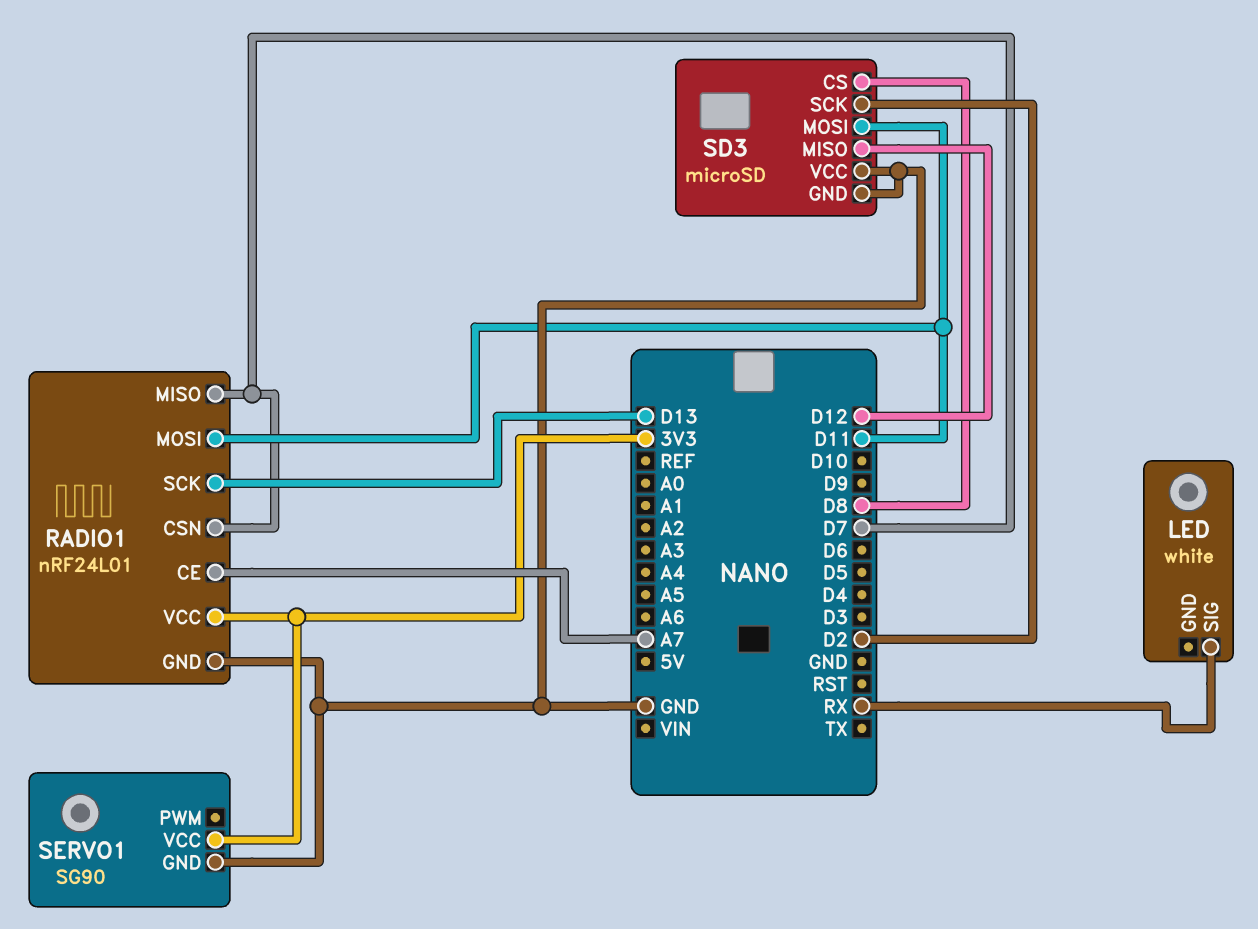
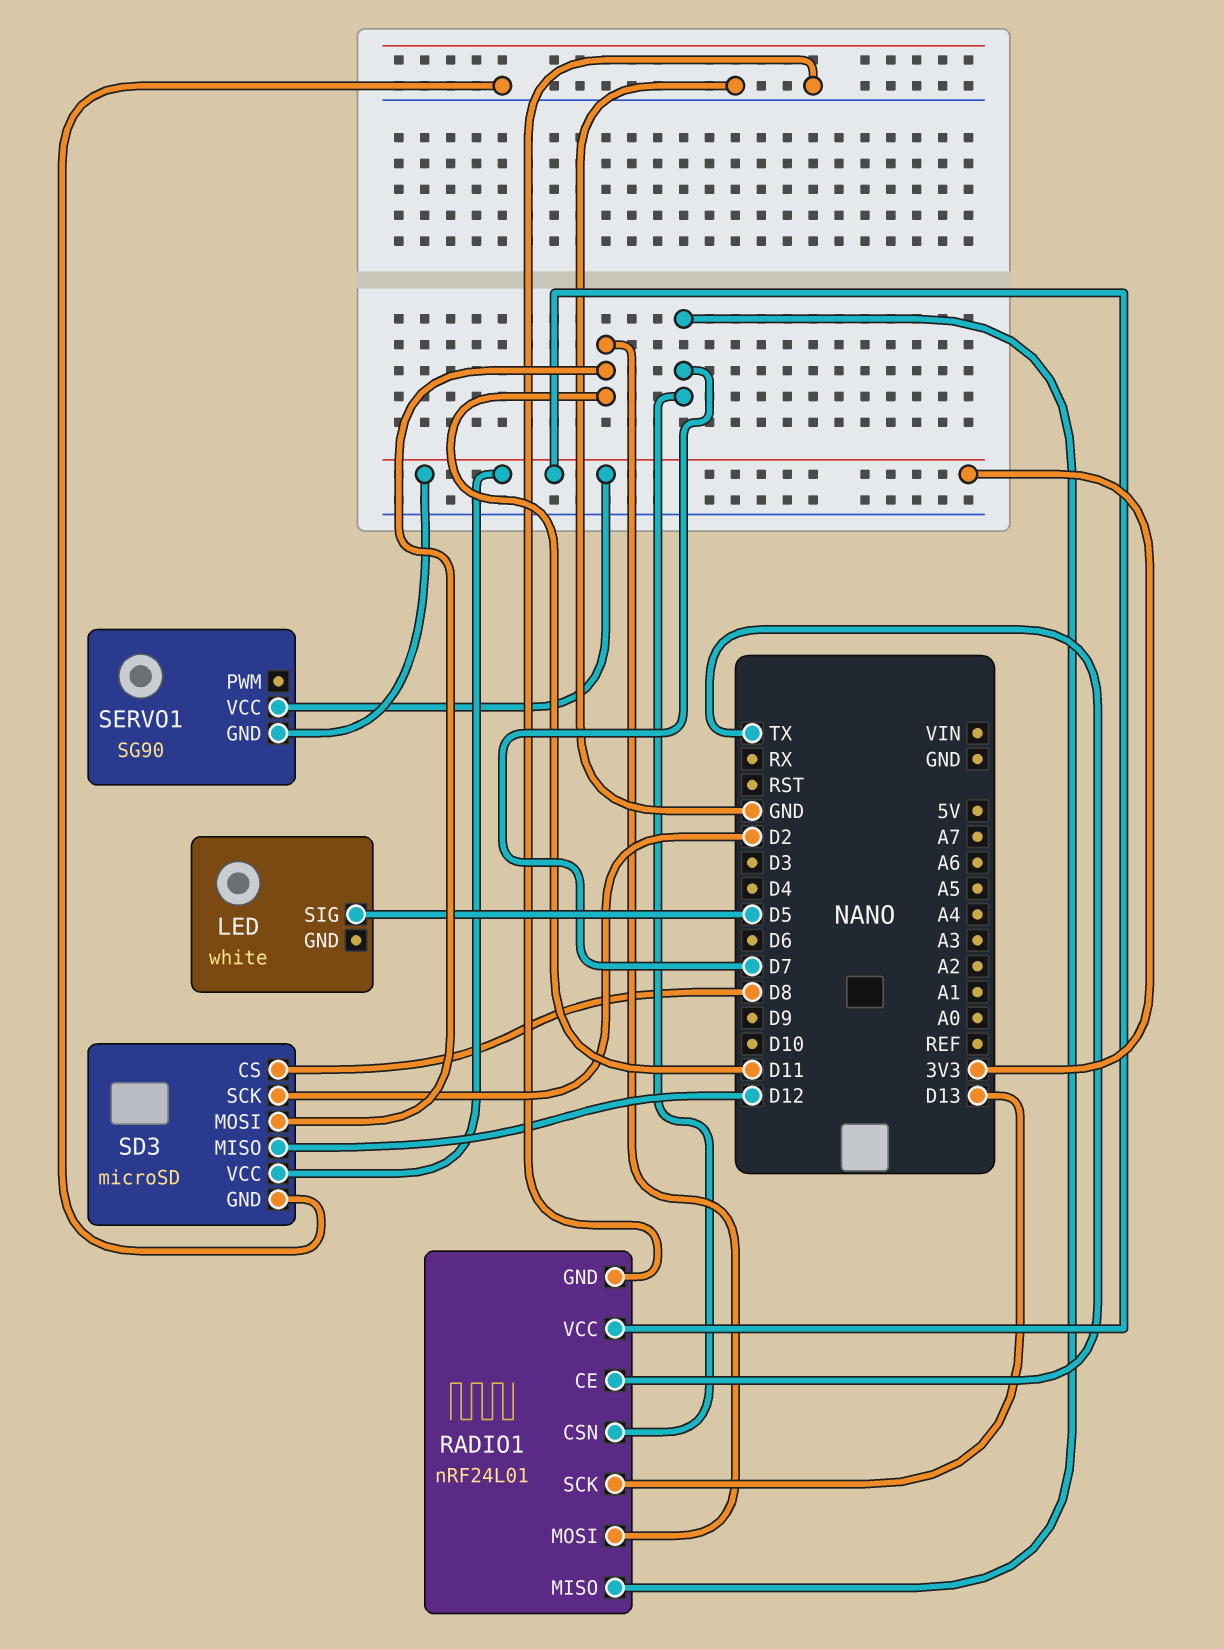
LED pin SIG: RX -> D5
RADIO1 pin CE: A7 -> TX
SD3 pin VCC: GND -> 3V3
SERVO1 pin GND: GND -> 3V3

